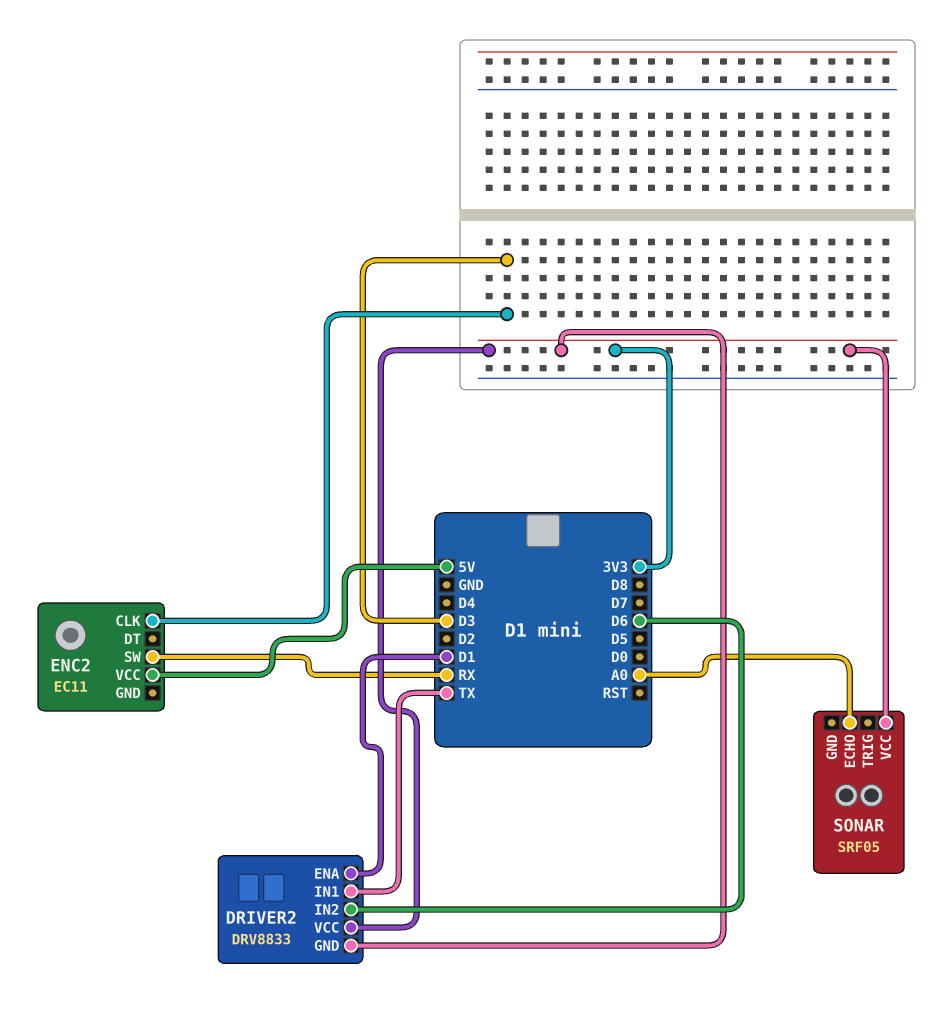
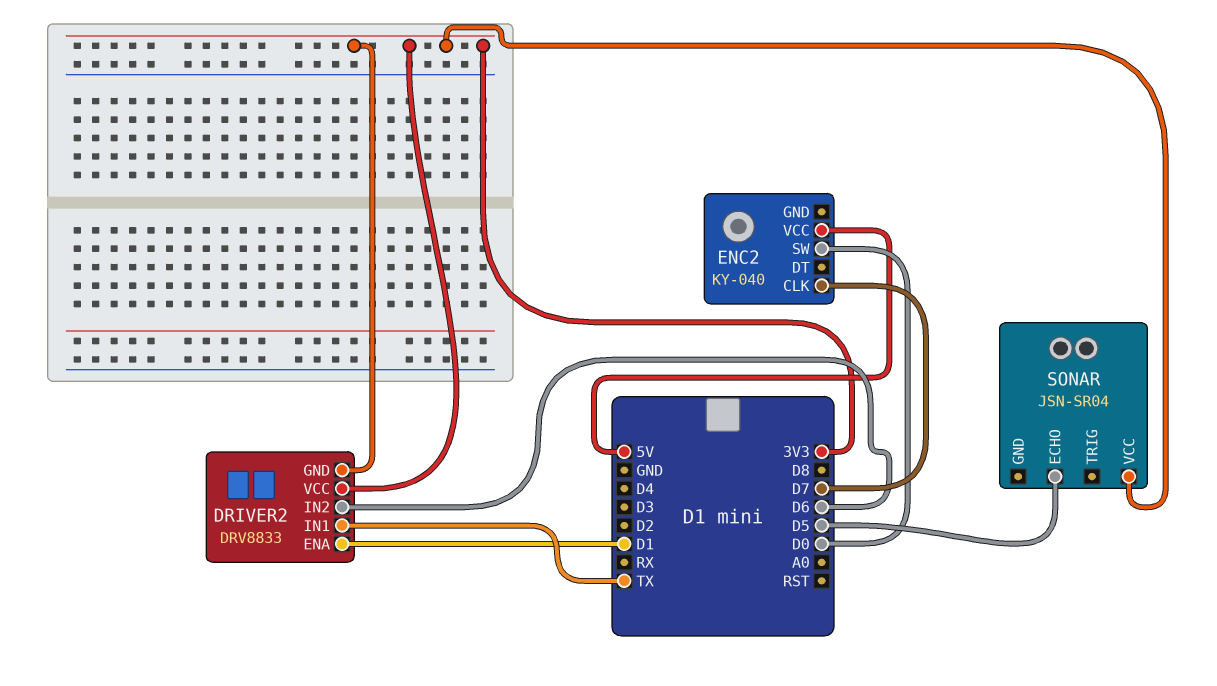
ENC2: EC11 -> KY-040
ENC2 pin CLK: D3 -> D7
ENC2 pin SW: RX -> D0
SONAR: SRF05 -> JSN-SR04
SONAR pin ECHO: A0 -> D5

